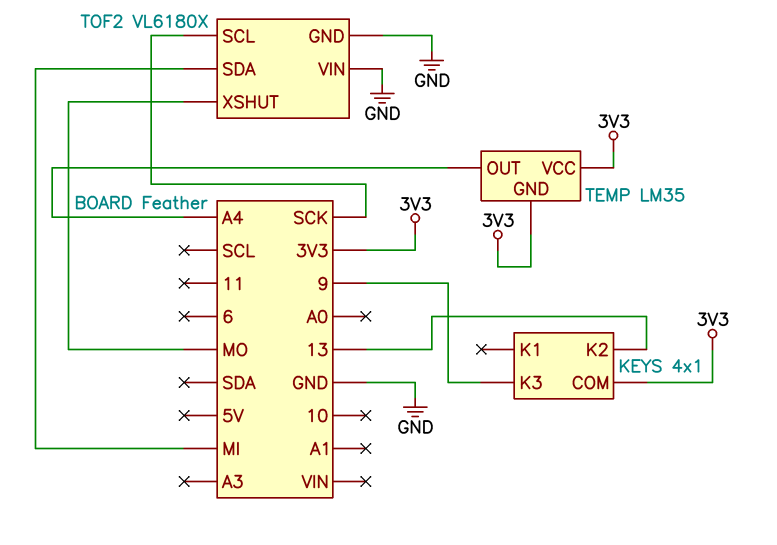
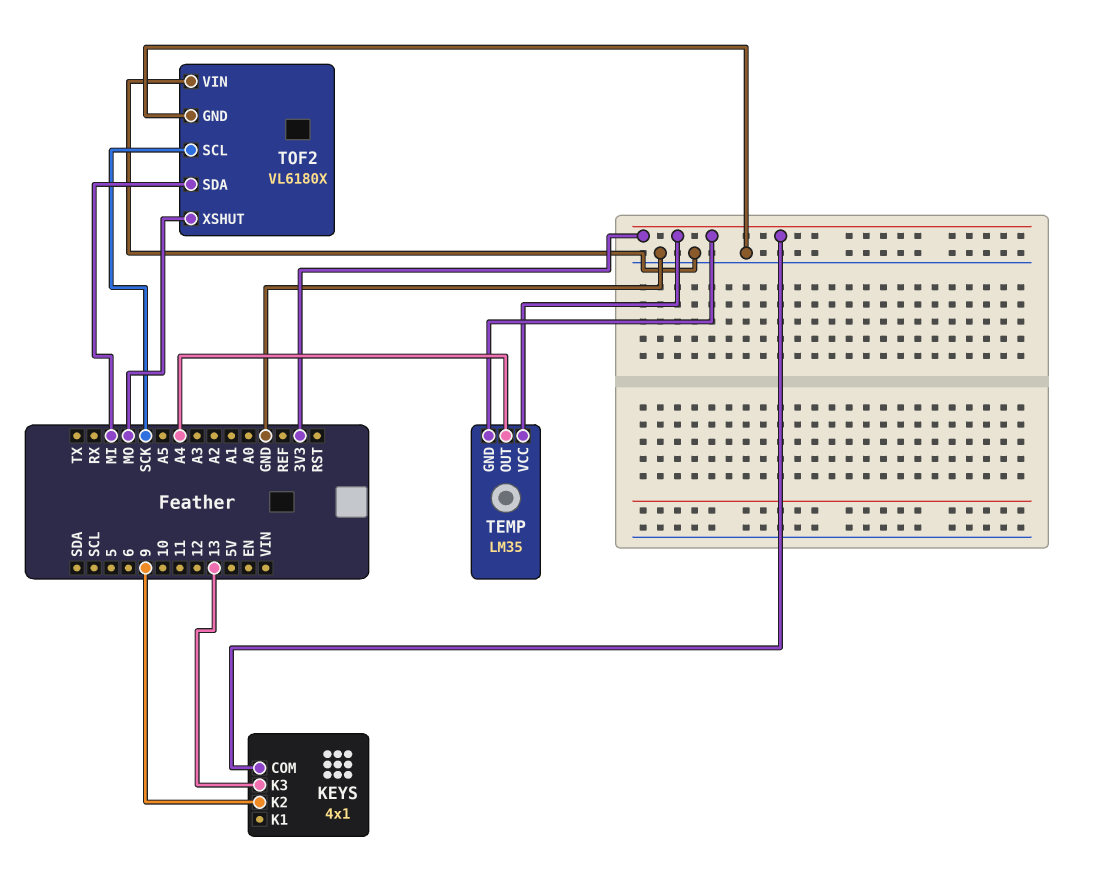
KEYS pin K2: 13 -> 9
KEYS pin K3: 9 -> 13

